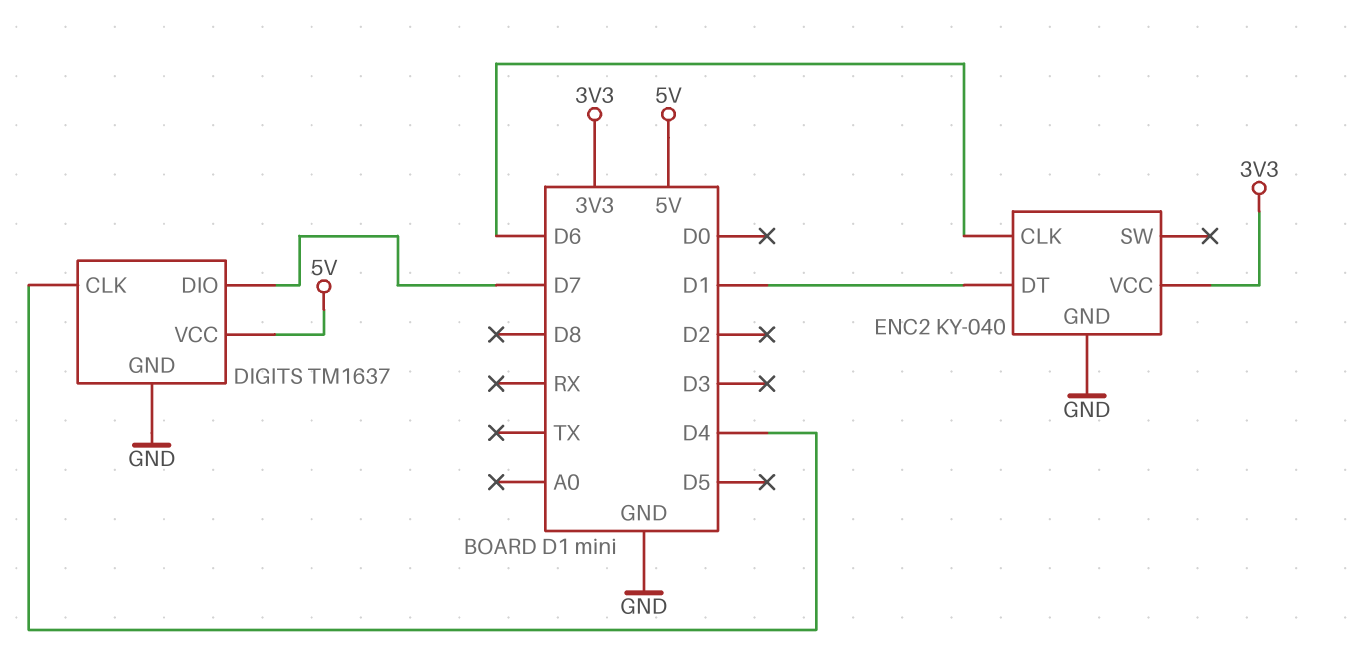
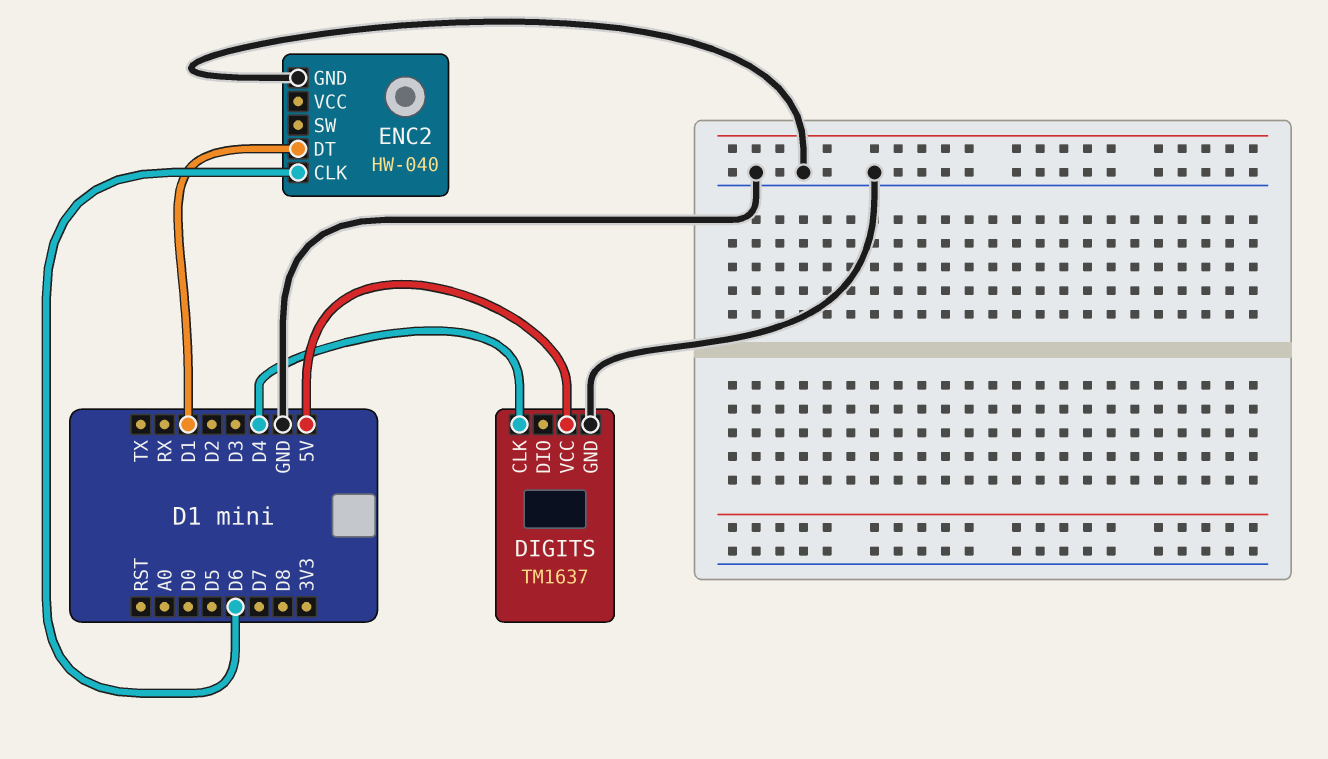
DIGITS pin DIO: D7 -> none
ENC2: KY-040 -> HW-040
ENC2 pin VCC: 3V3 -> none

